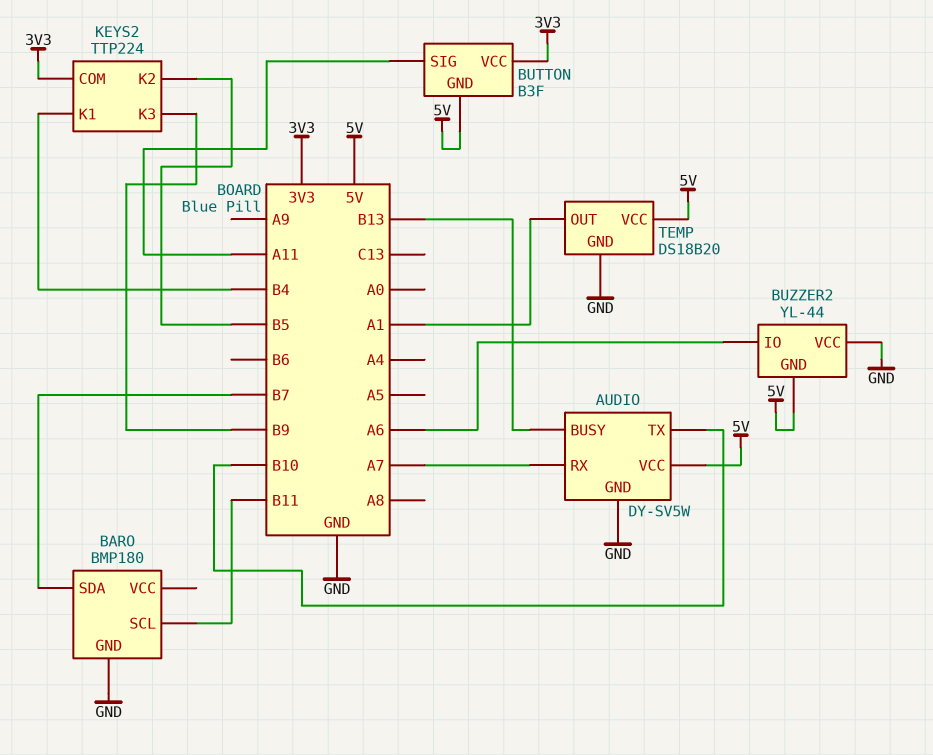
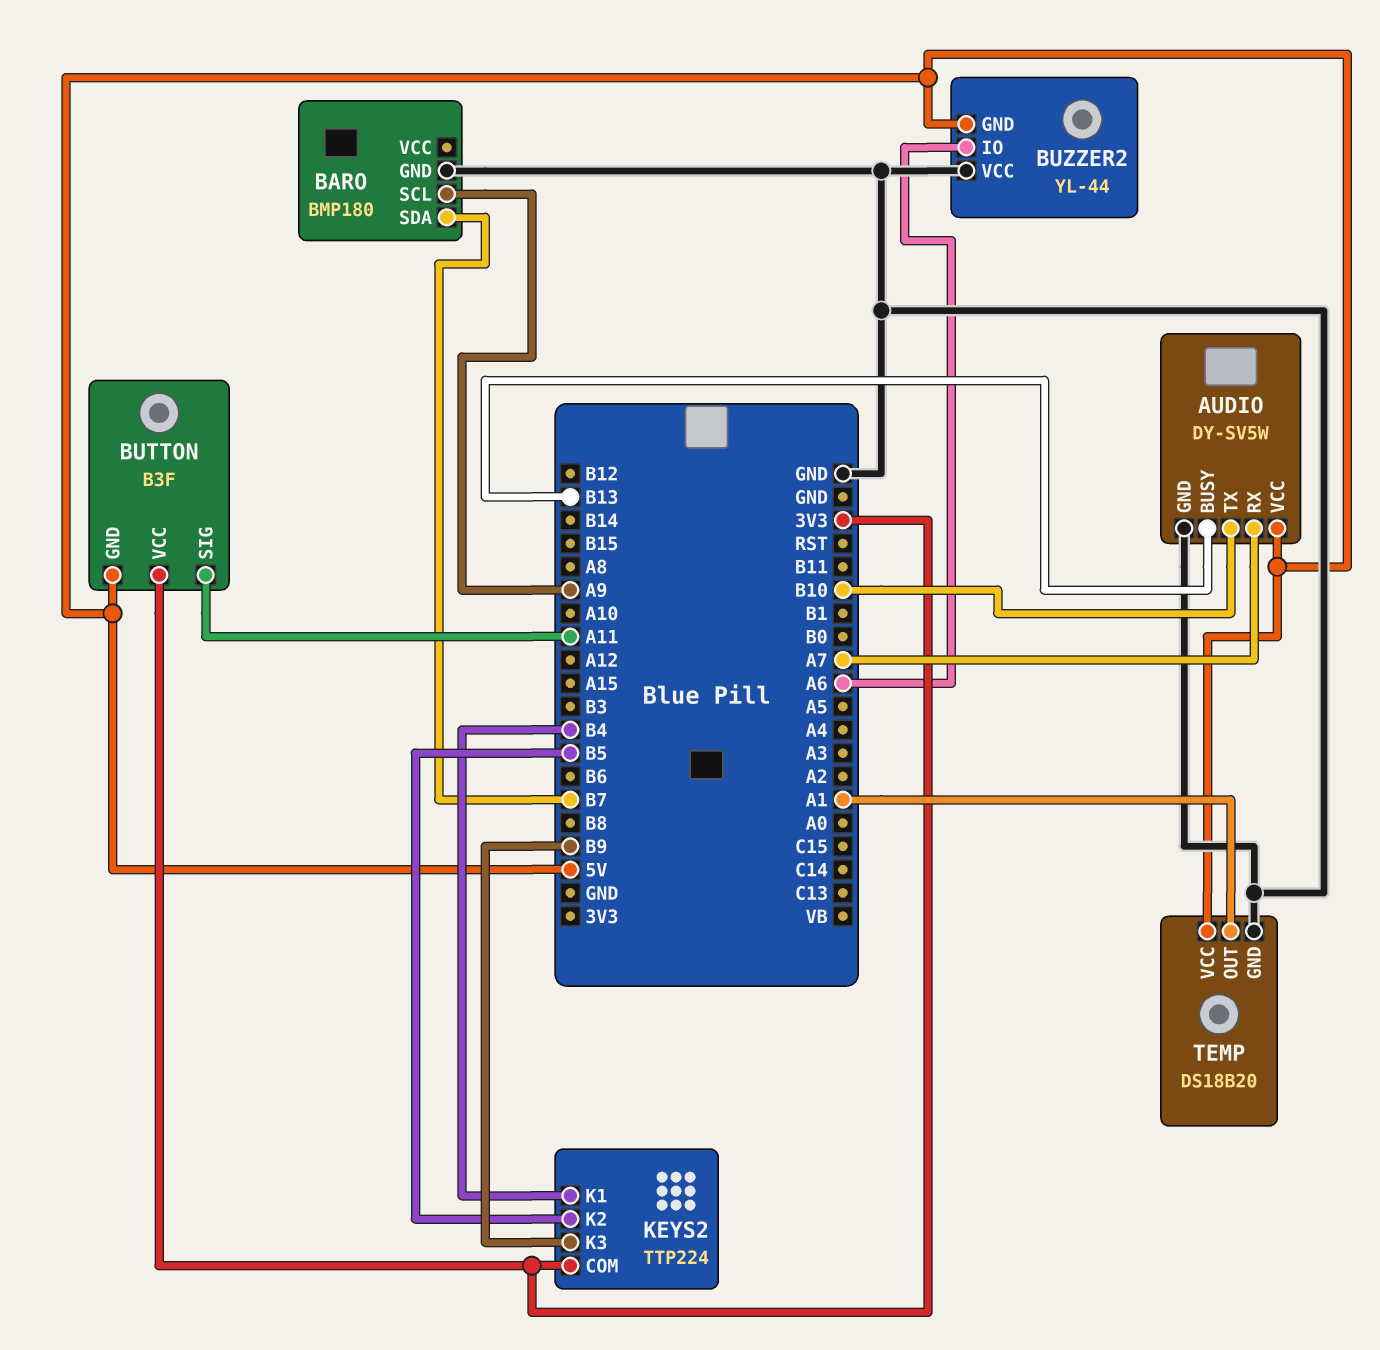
BARO pin SCL: B11 -> A9

